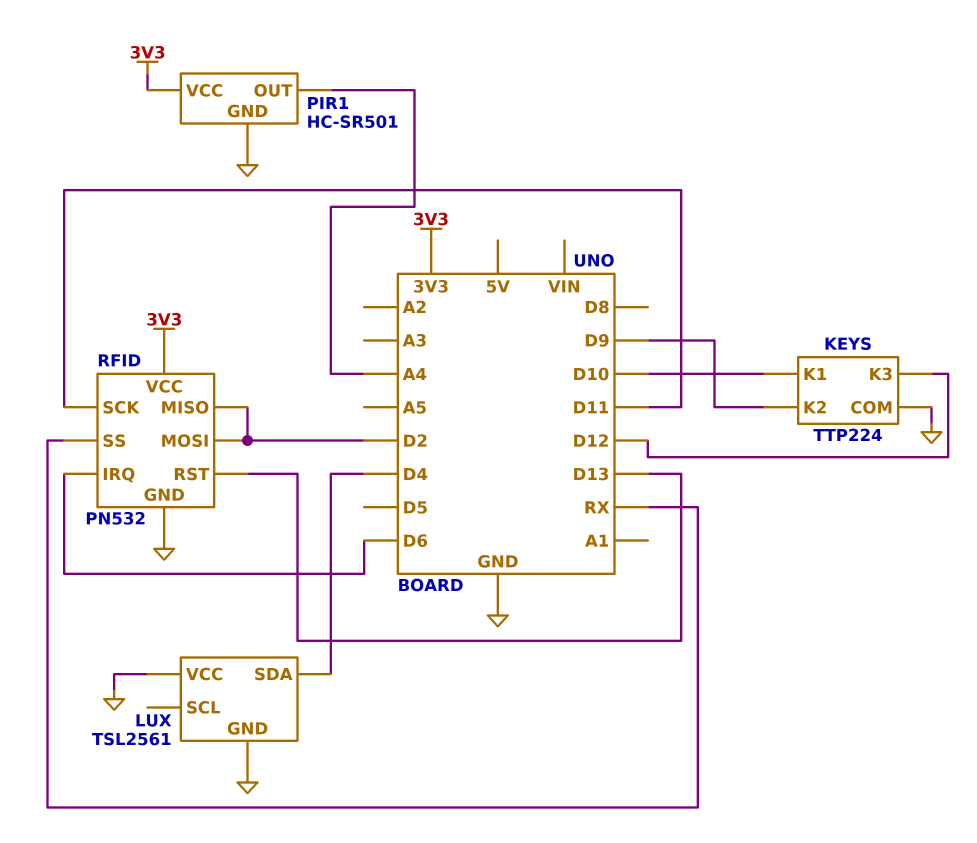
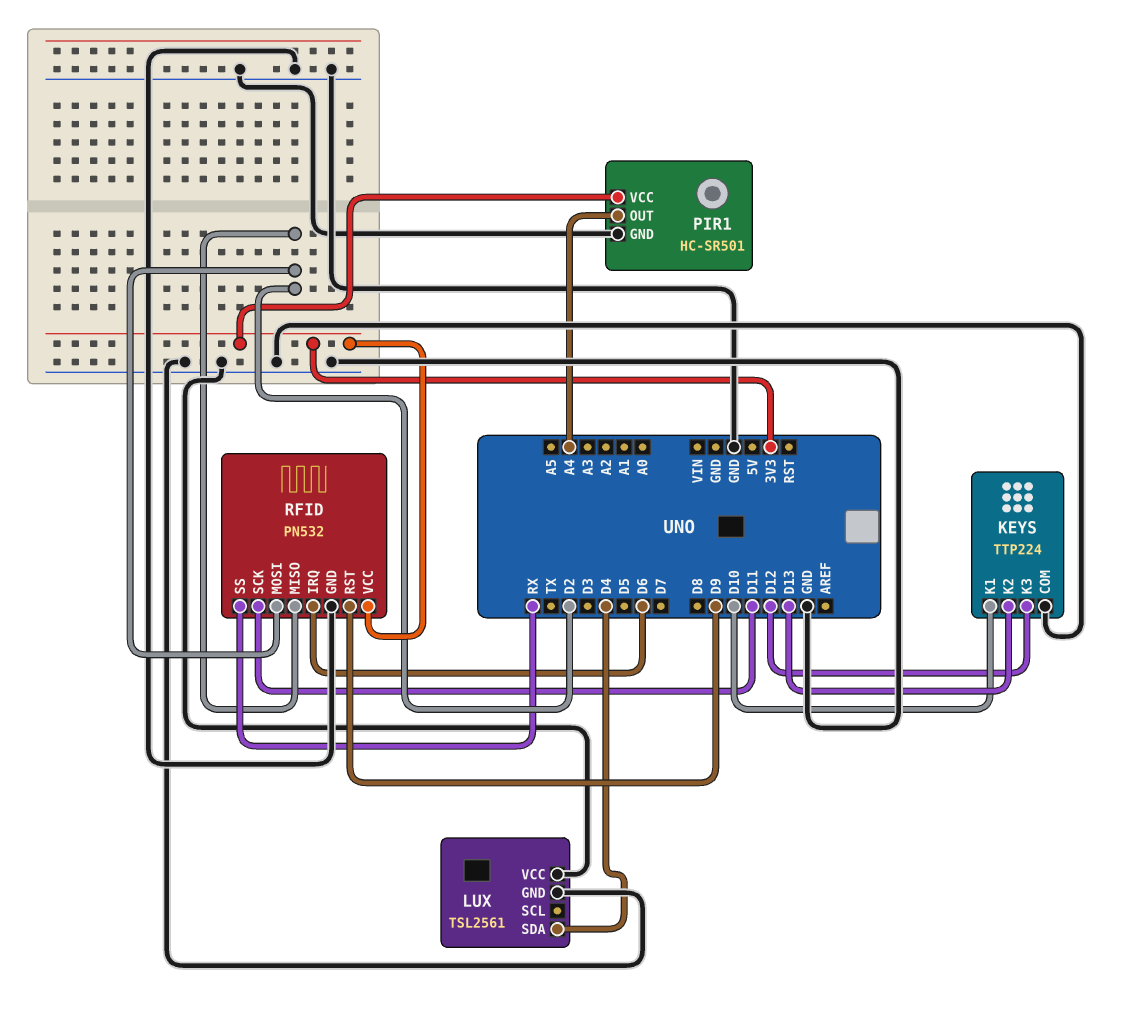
KEYS pin K2: D9 -> D13
RFID pin RST: D13 -> D9

